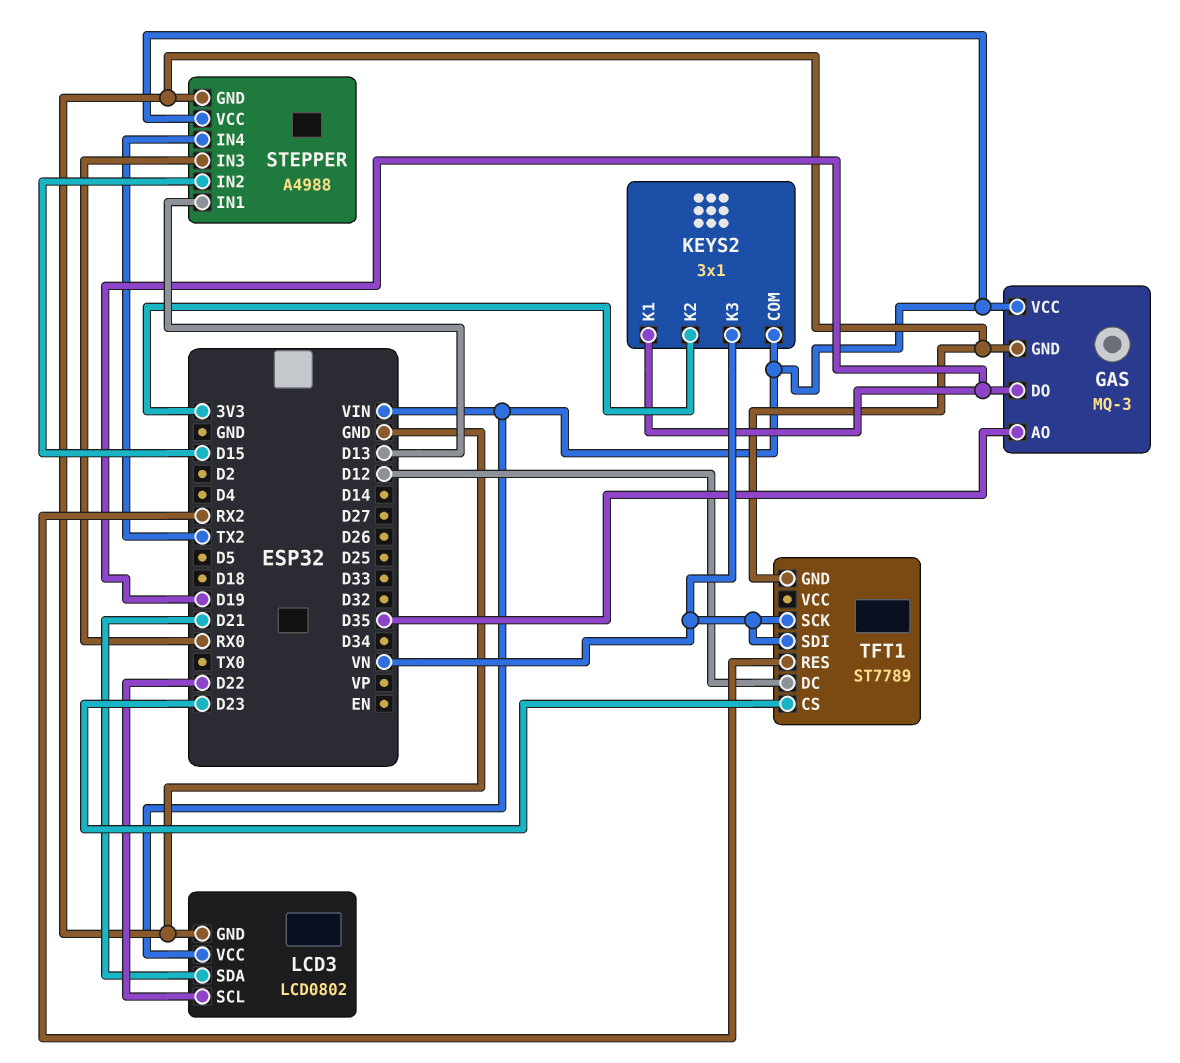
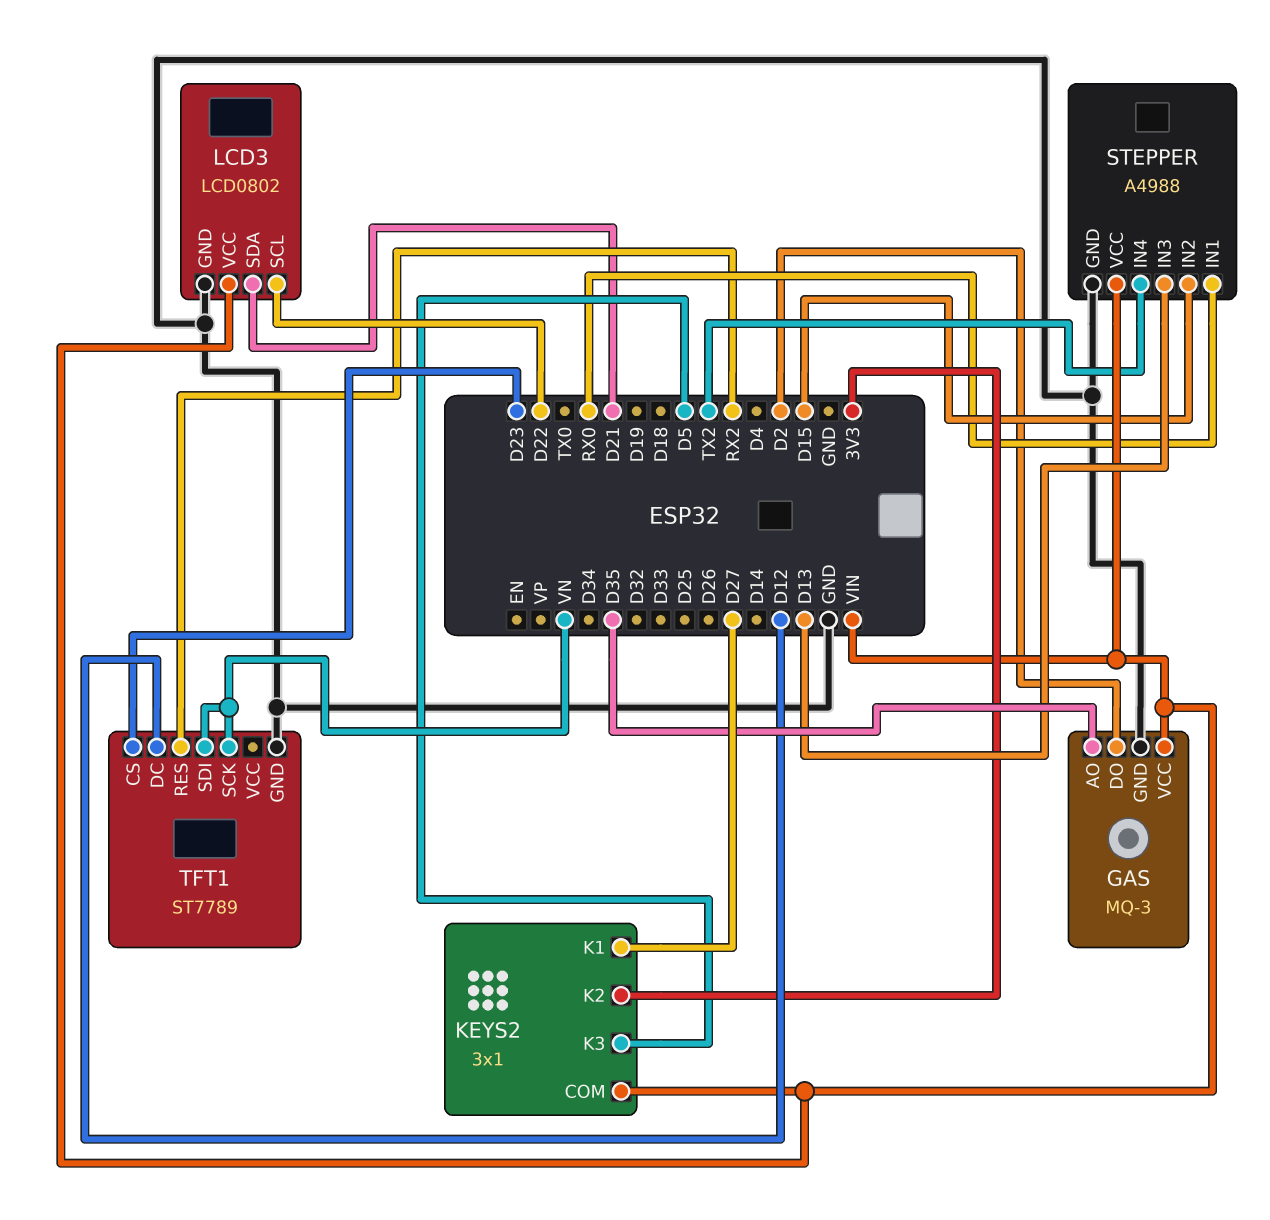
GAS pin DO: D19 -> D2
KEYS2 pin K1: D19 -> D27
KEYS2 pin K3: VN -> D5
STEPPER pin IN1: D13 -> RX0
STEPPER pin IN3: RX0 -> D13

